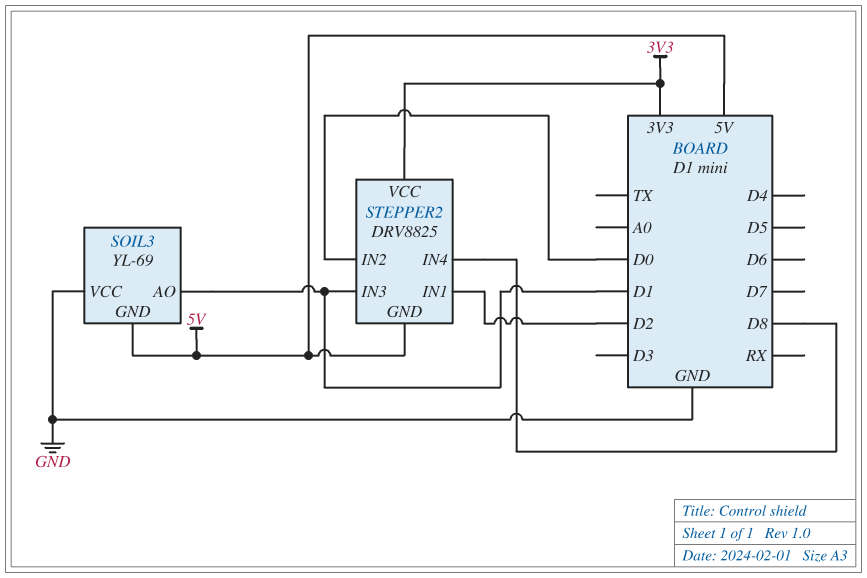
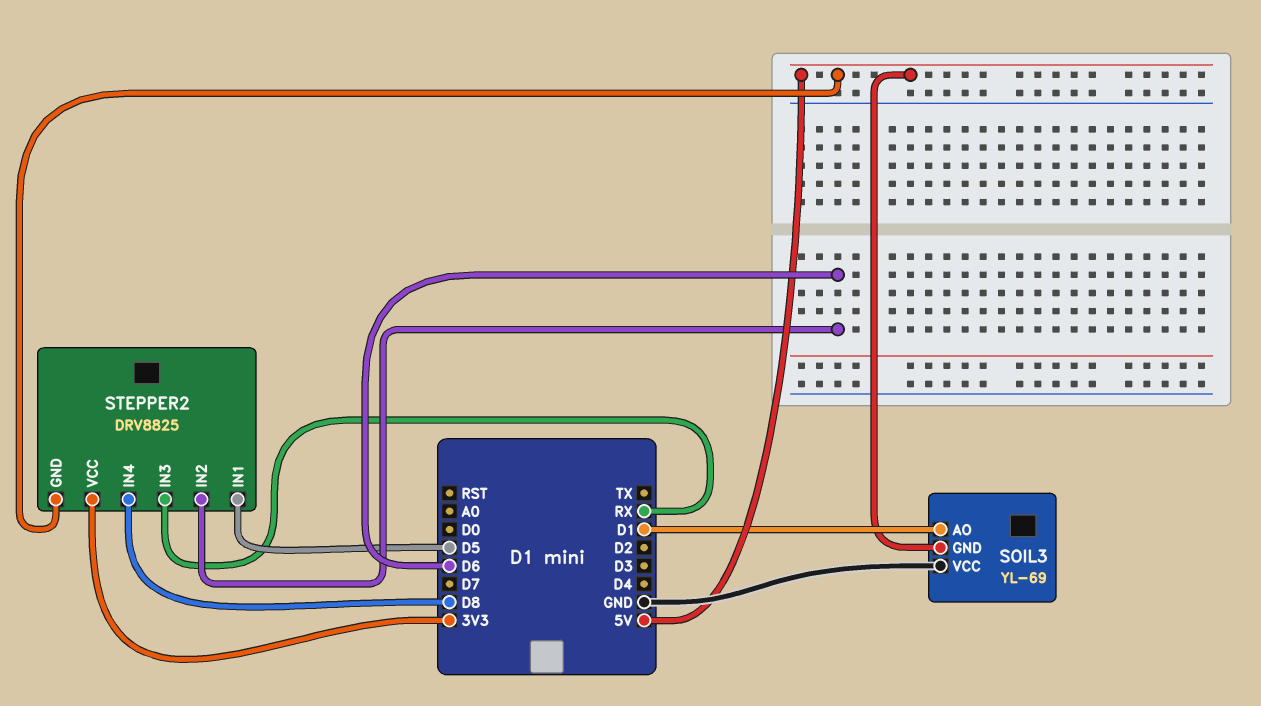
STEPPER2 pin IN1: D2 -> D5
STEPPER2 pin IN2: D0 -> D6
STEPPER2 pin IN3: D1 -> RX

